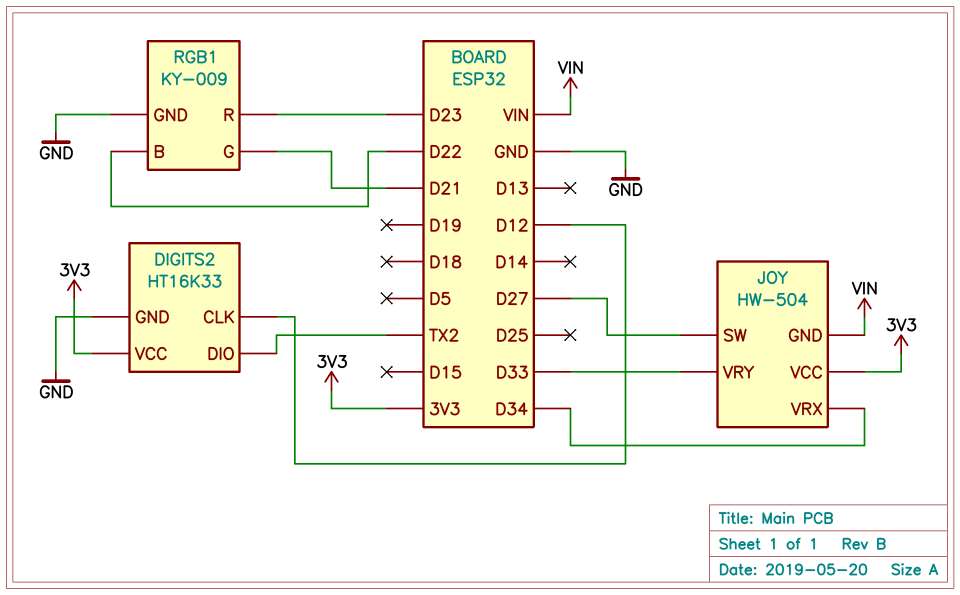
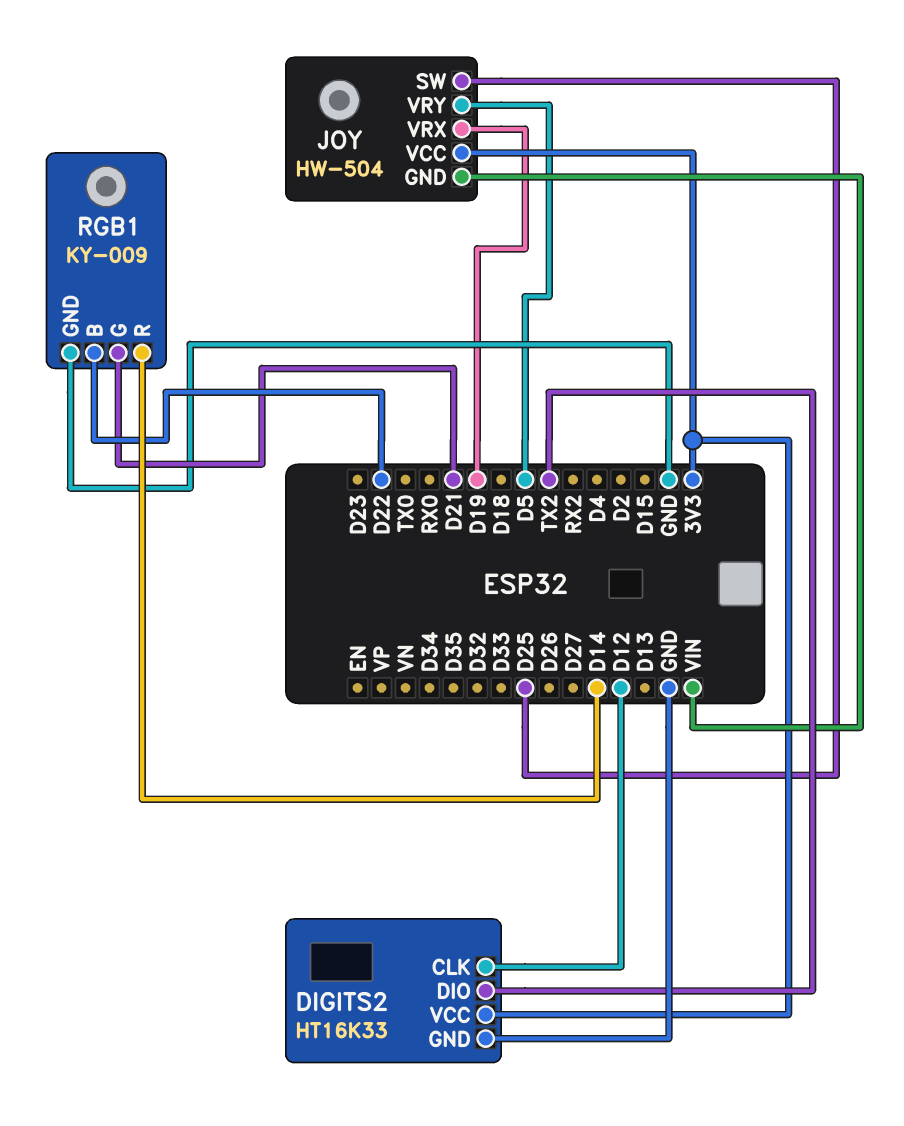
JOY pin SW: D27 -> D25
JOY pin VRX: D34 -> D19
JOY pin VRY: D33 -> D5
RGB1 pin R: D23 -> D14

